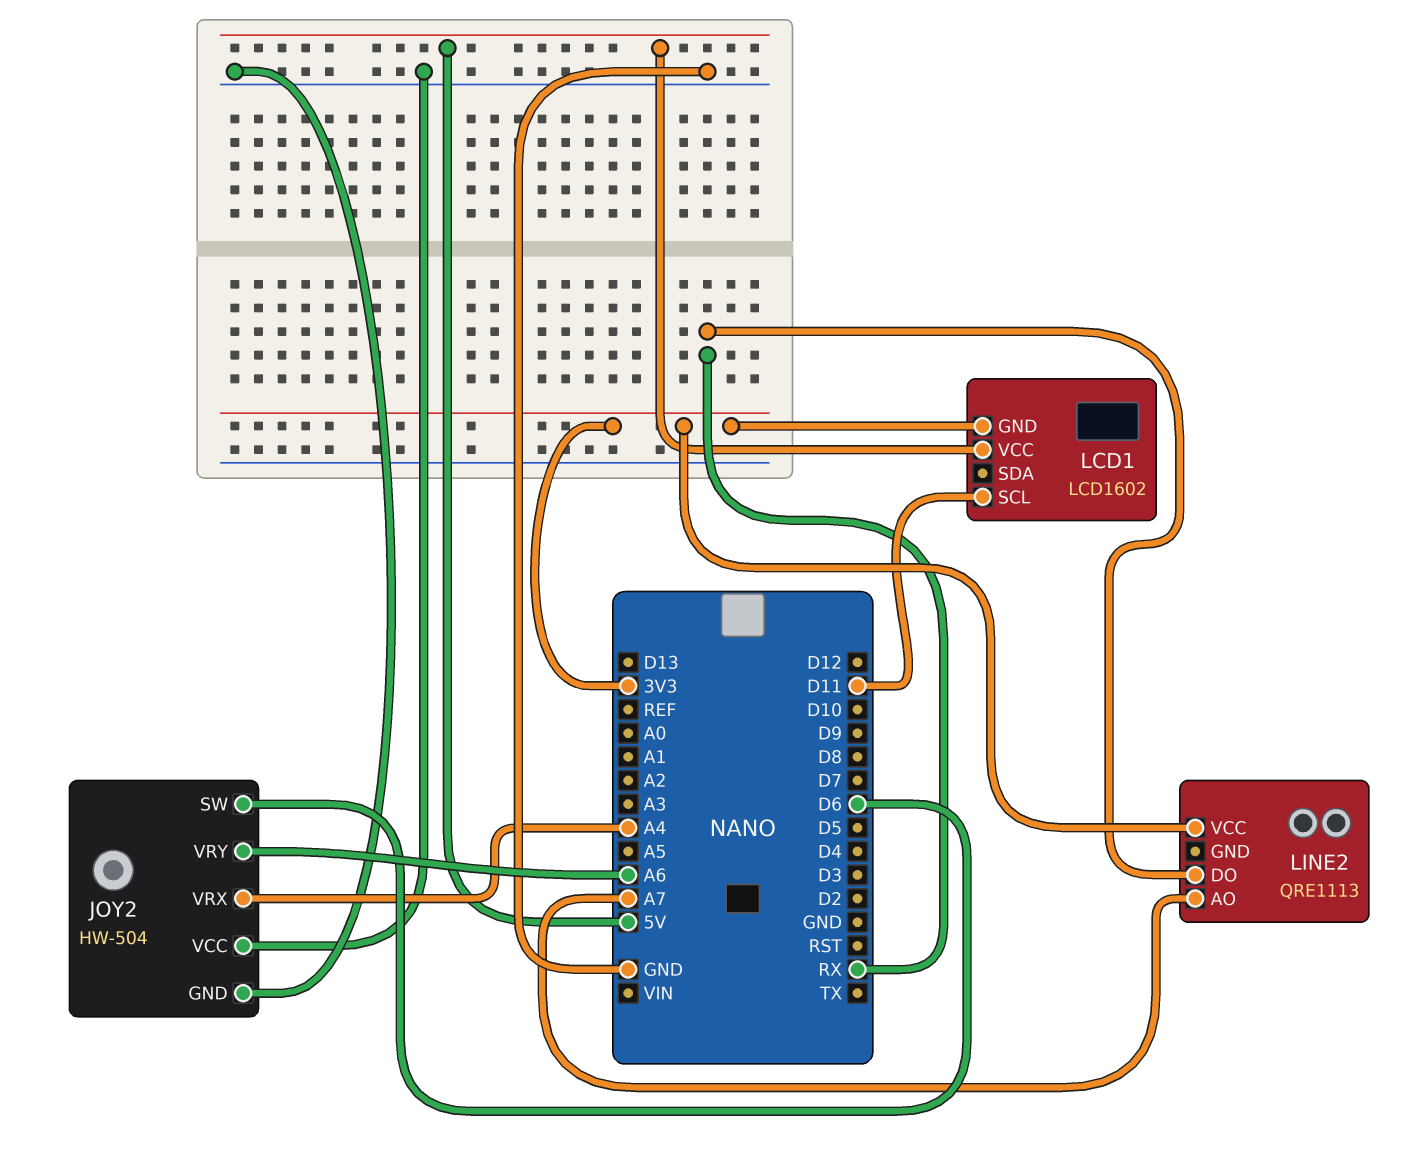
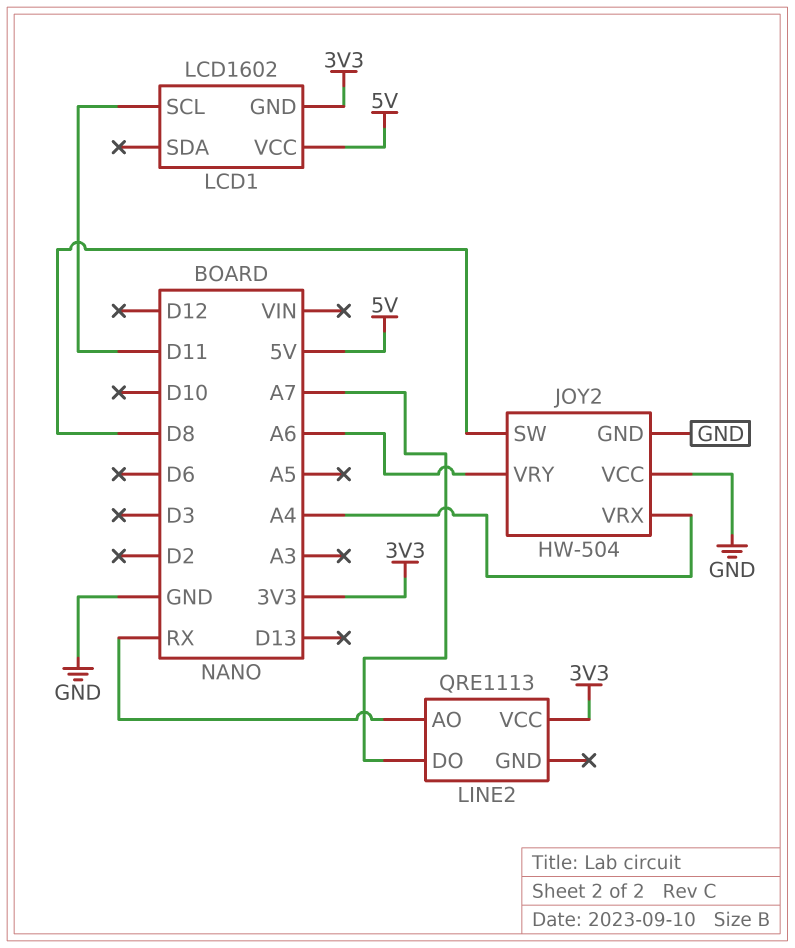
JOY2 pin SW: D6 -> D8
LINE2 pin AO: A7 -> RX
LINE2 pin DO: RX -> A7

